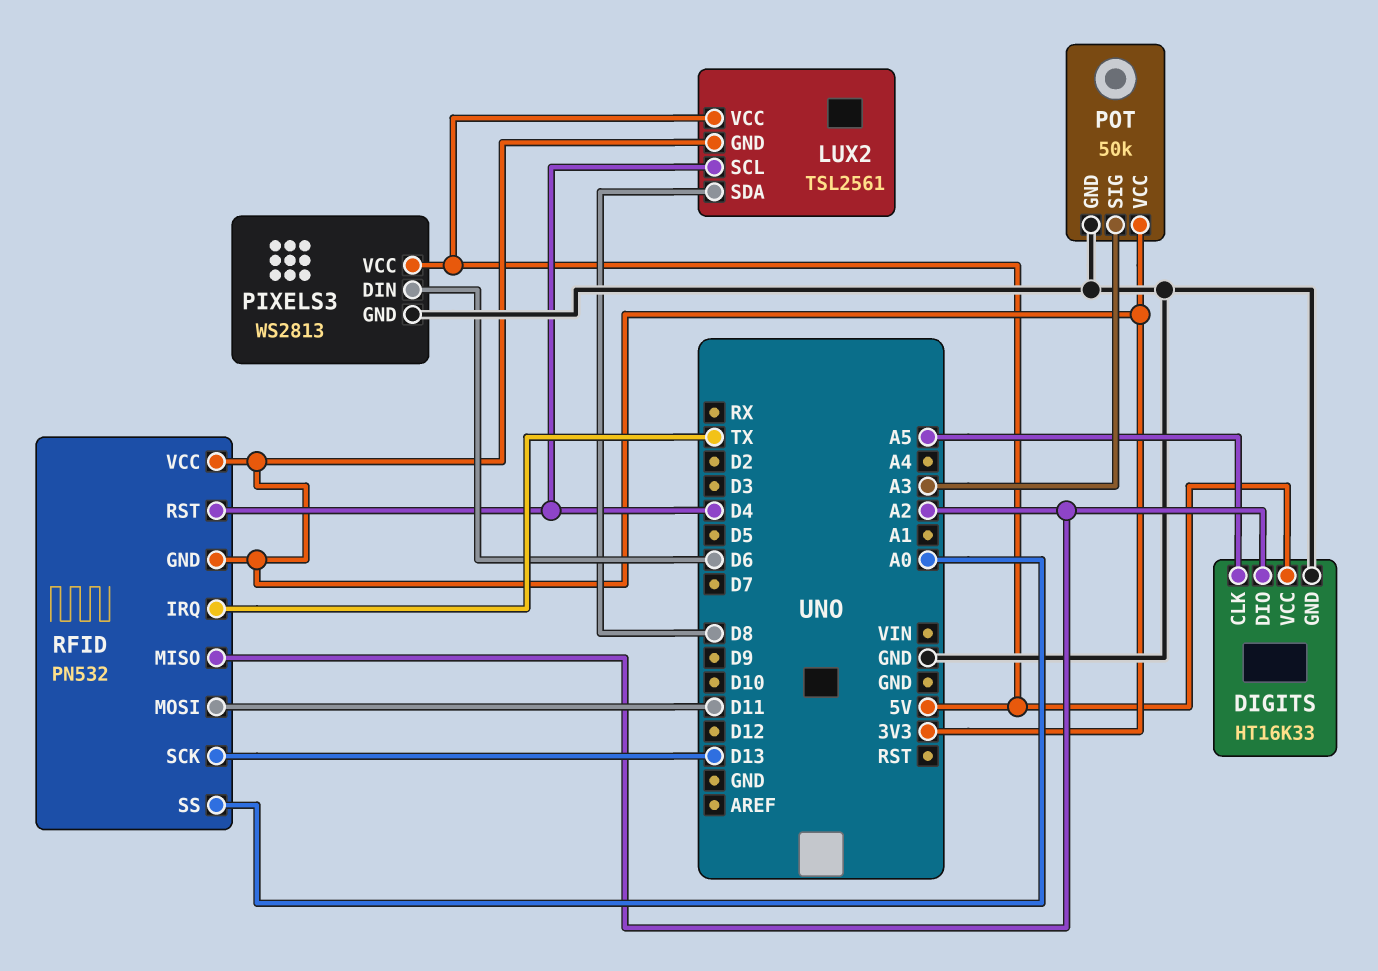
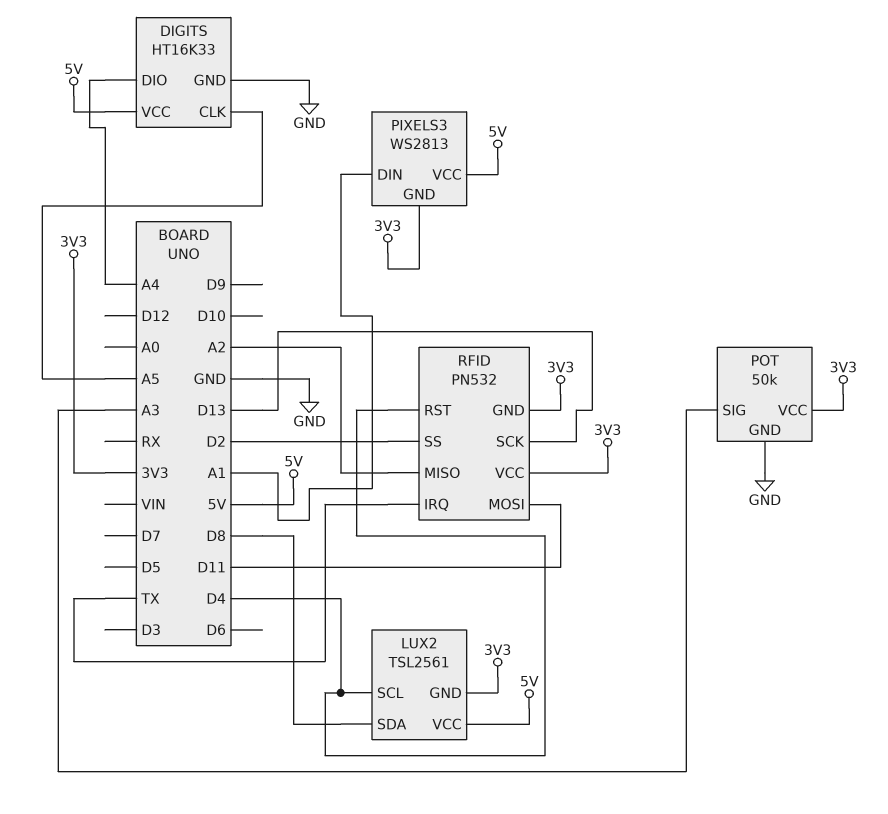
DIGITS pin DIO: A2 -> A4
PIXELS3 pin DIN: D6 -> A1
PIXELS3 pin GND: GND -> 3V3
RFID pin SS: A0 -> D2

